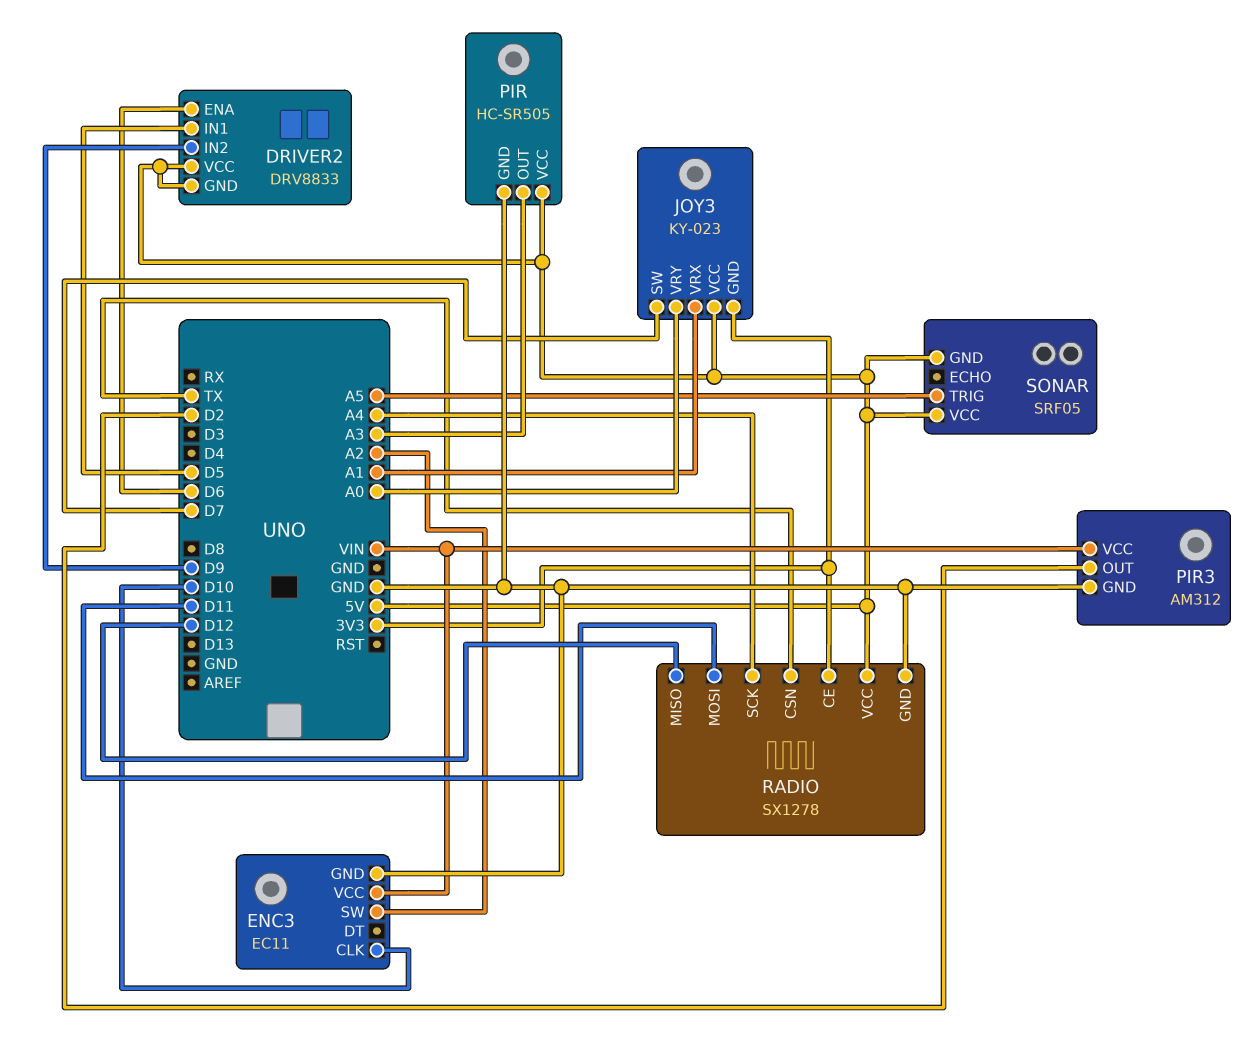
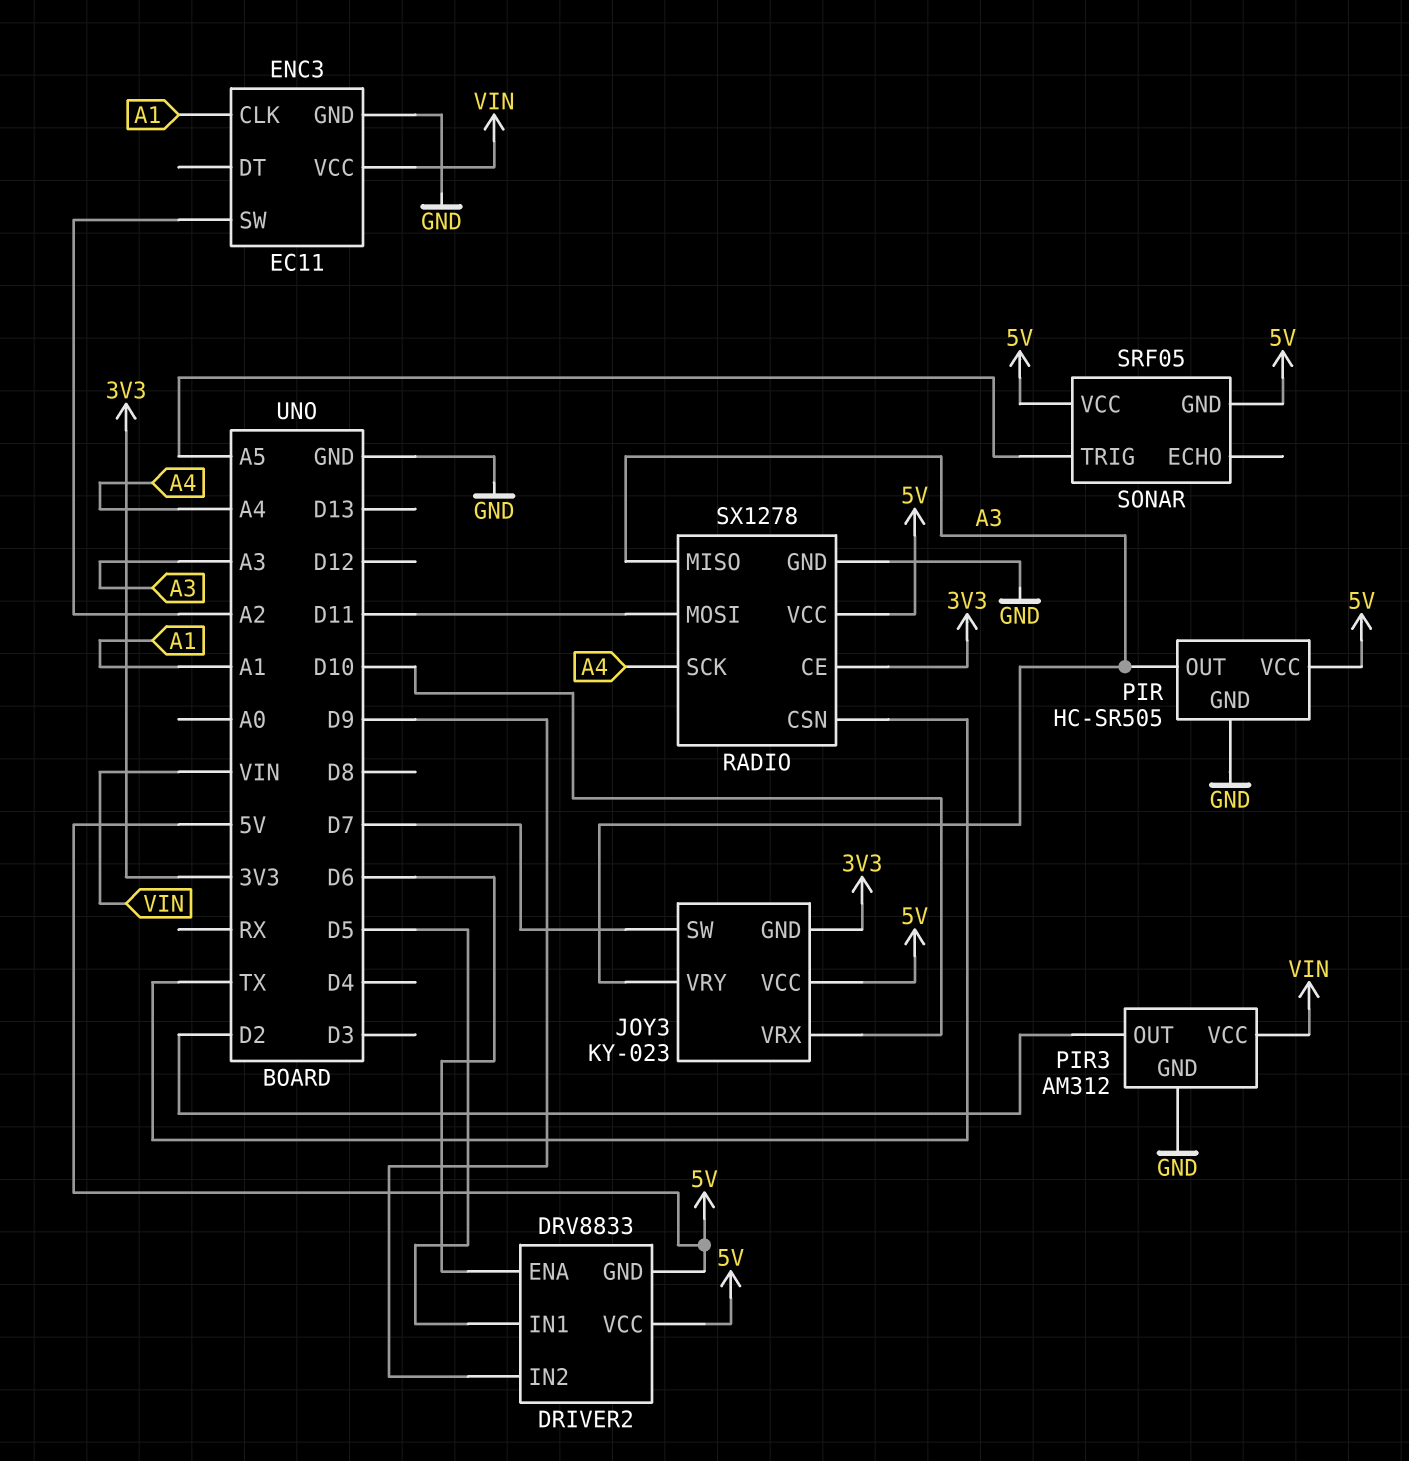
ENC3 pin CLK: D10 -> A1
JOY3 pin VRX: A1 -> D10
JOY3 pin VRY: A0 -> A3
RADIO pin MISO: D12 -> A3

